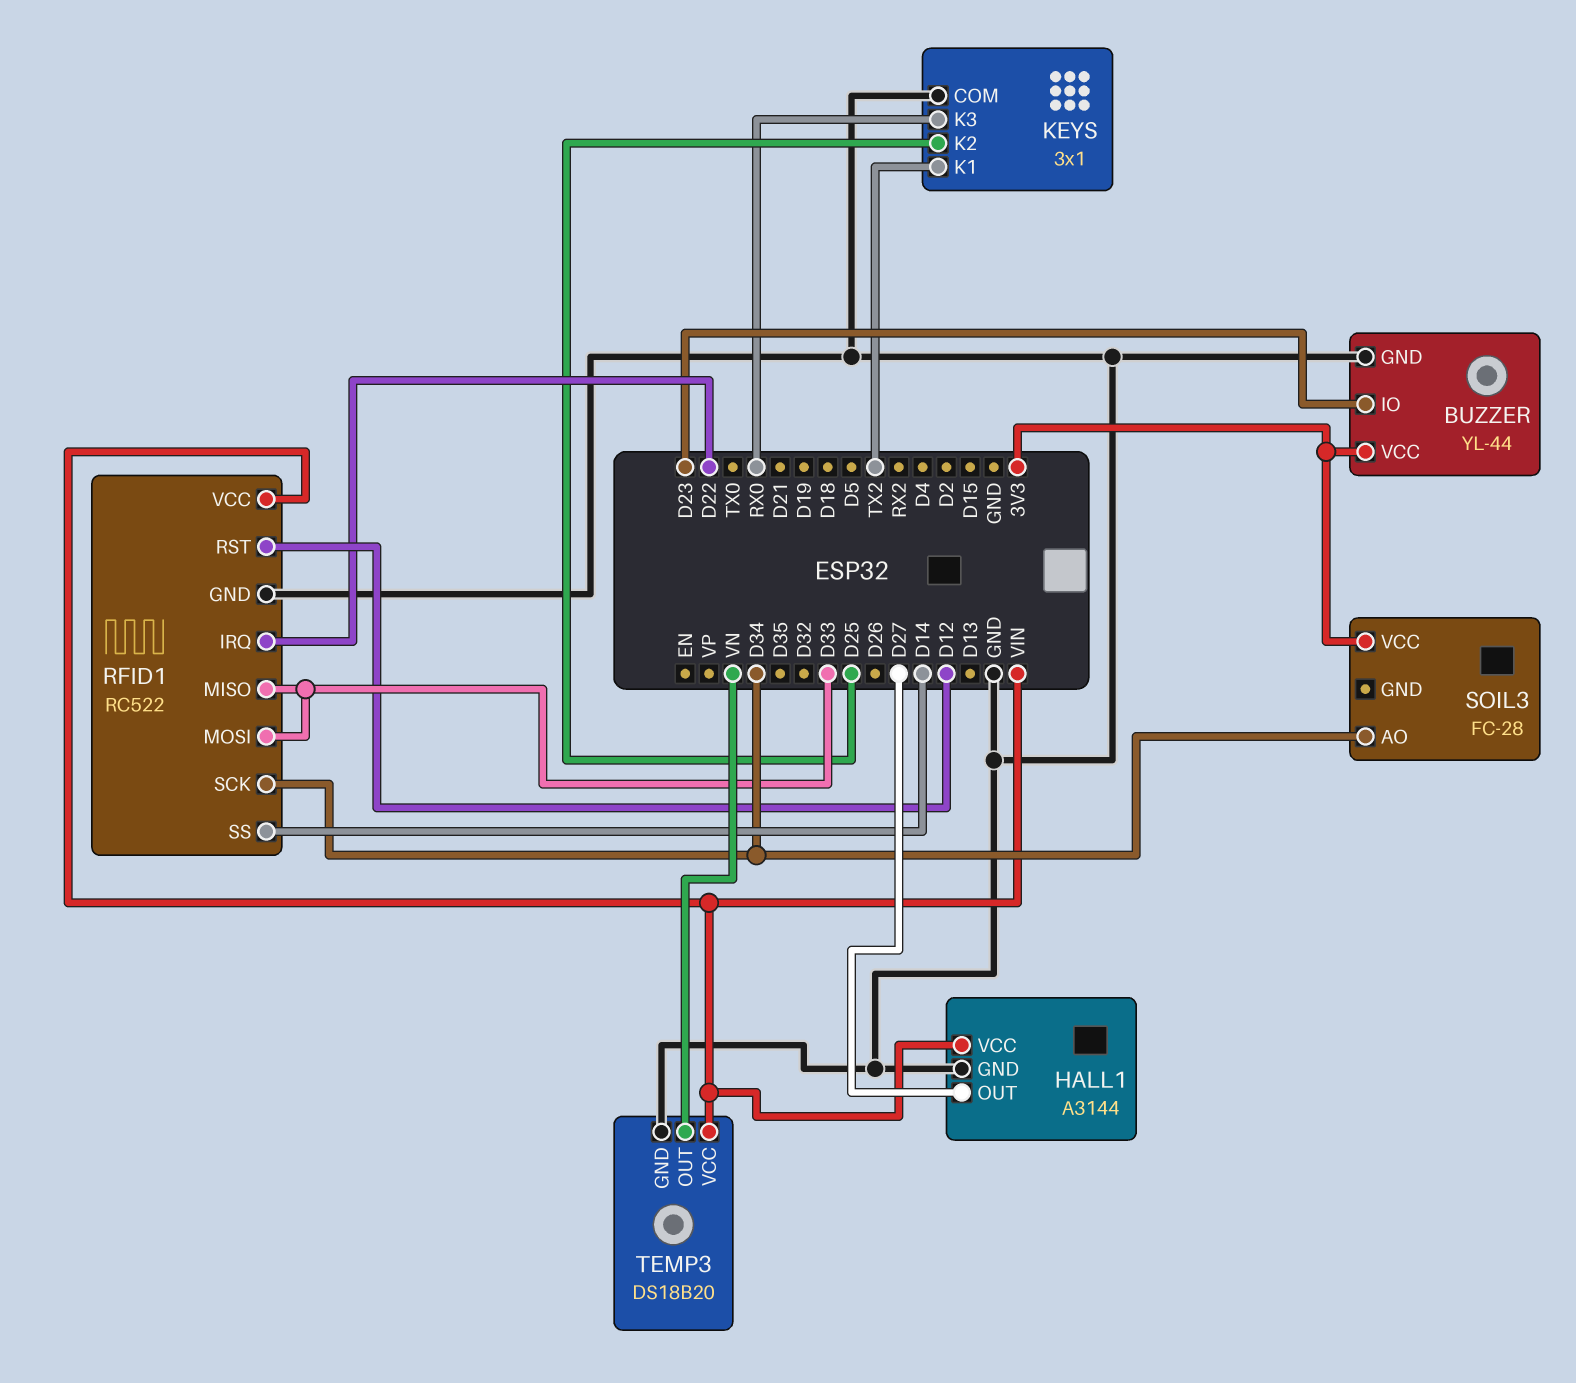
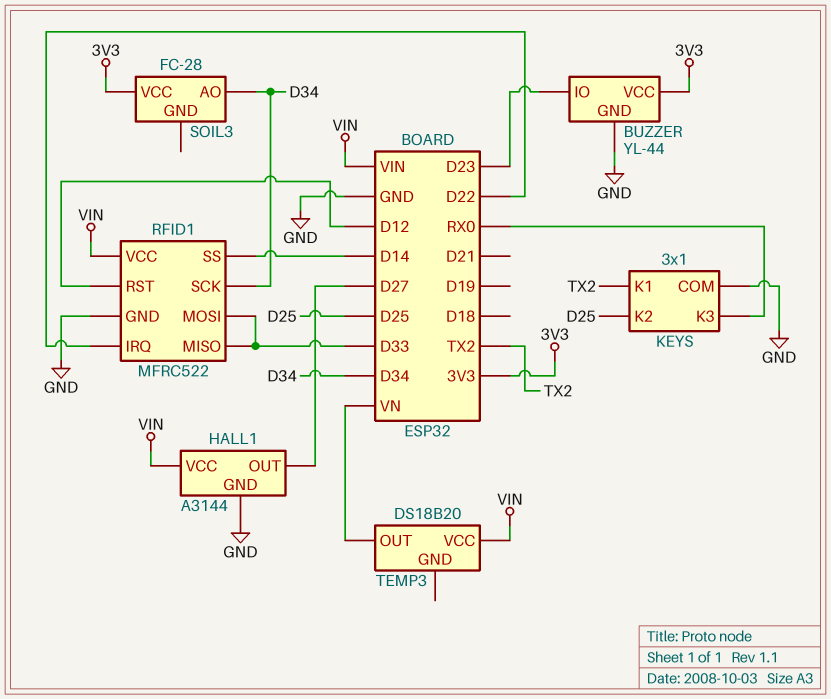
RFID1: RC522 -> MFRC522
TEMP3 pin GND: GND -> none

